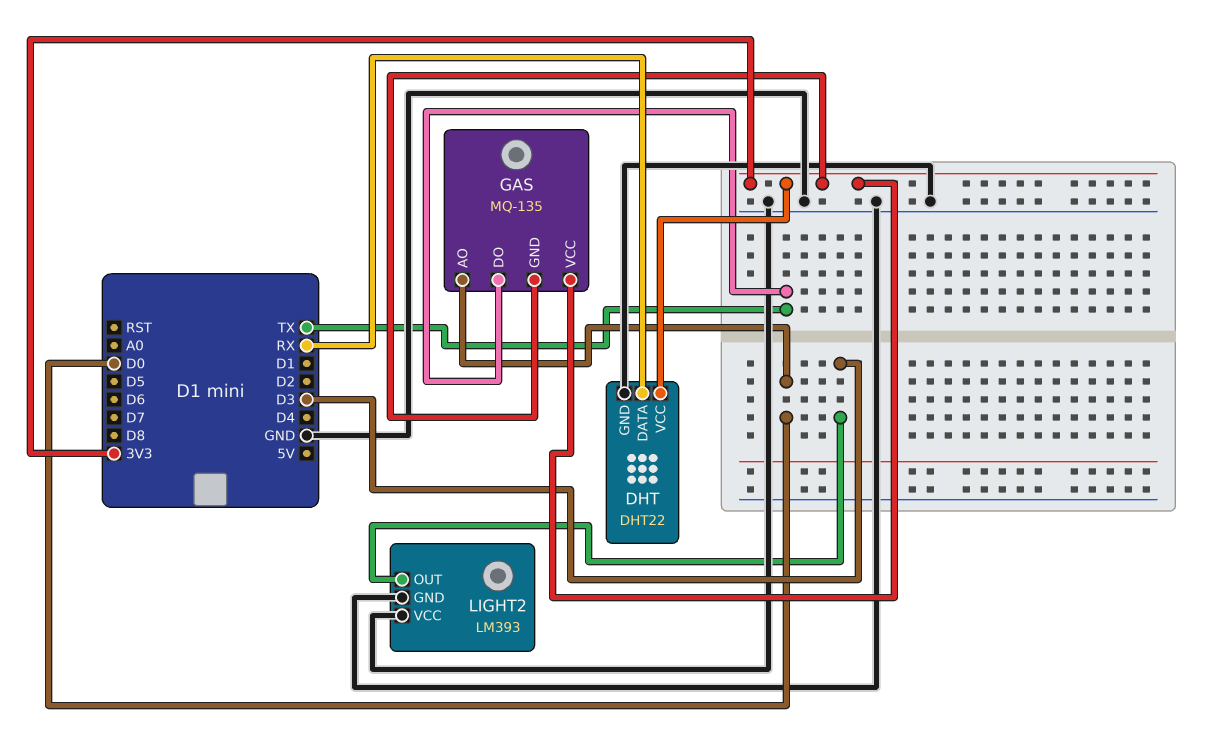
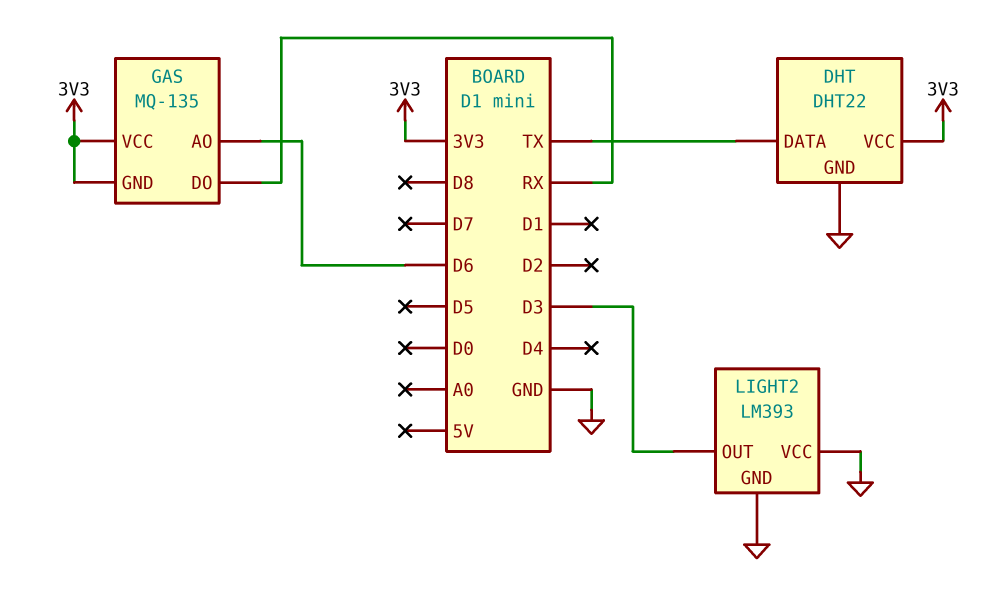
DHT pin DATA: RX -> TX
GAS pin AO: D0 -> D6
GAS pin DO: TX -> RX

